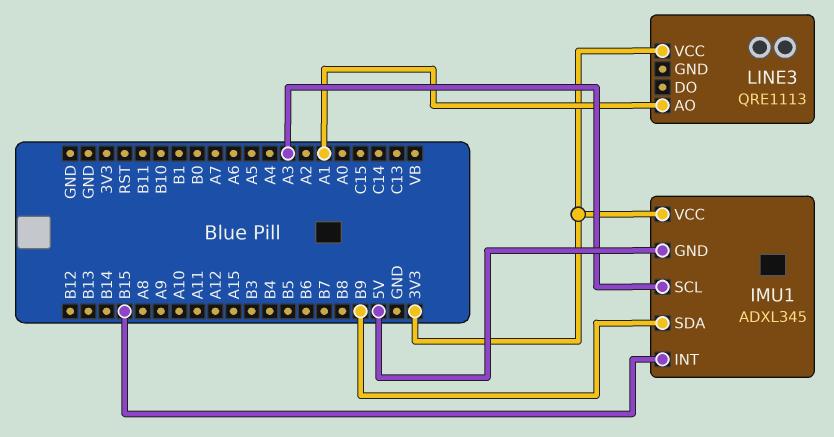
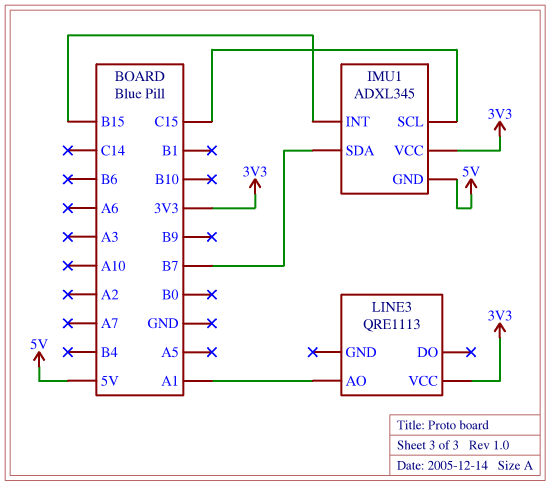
IMU1 pin SCL: A3 -> C15
IMU1 pin SDA: B9 -> B7

